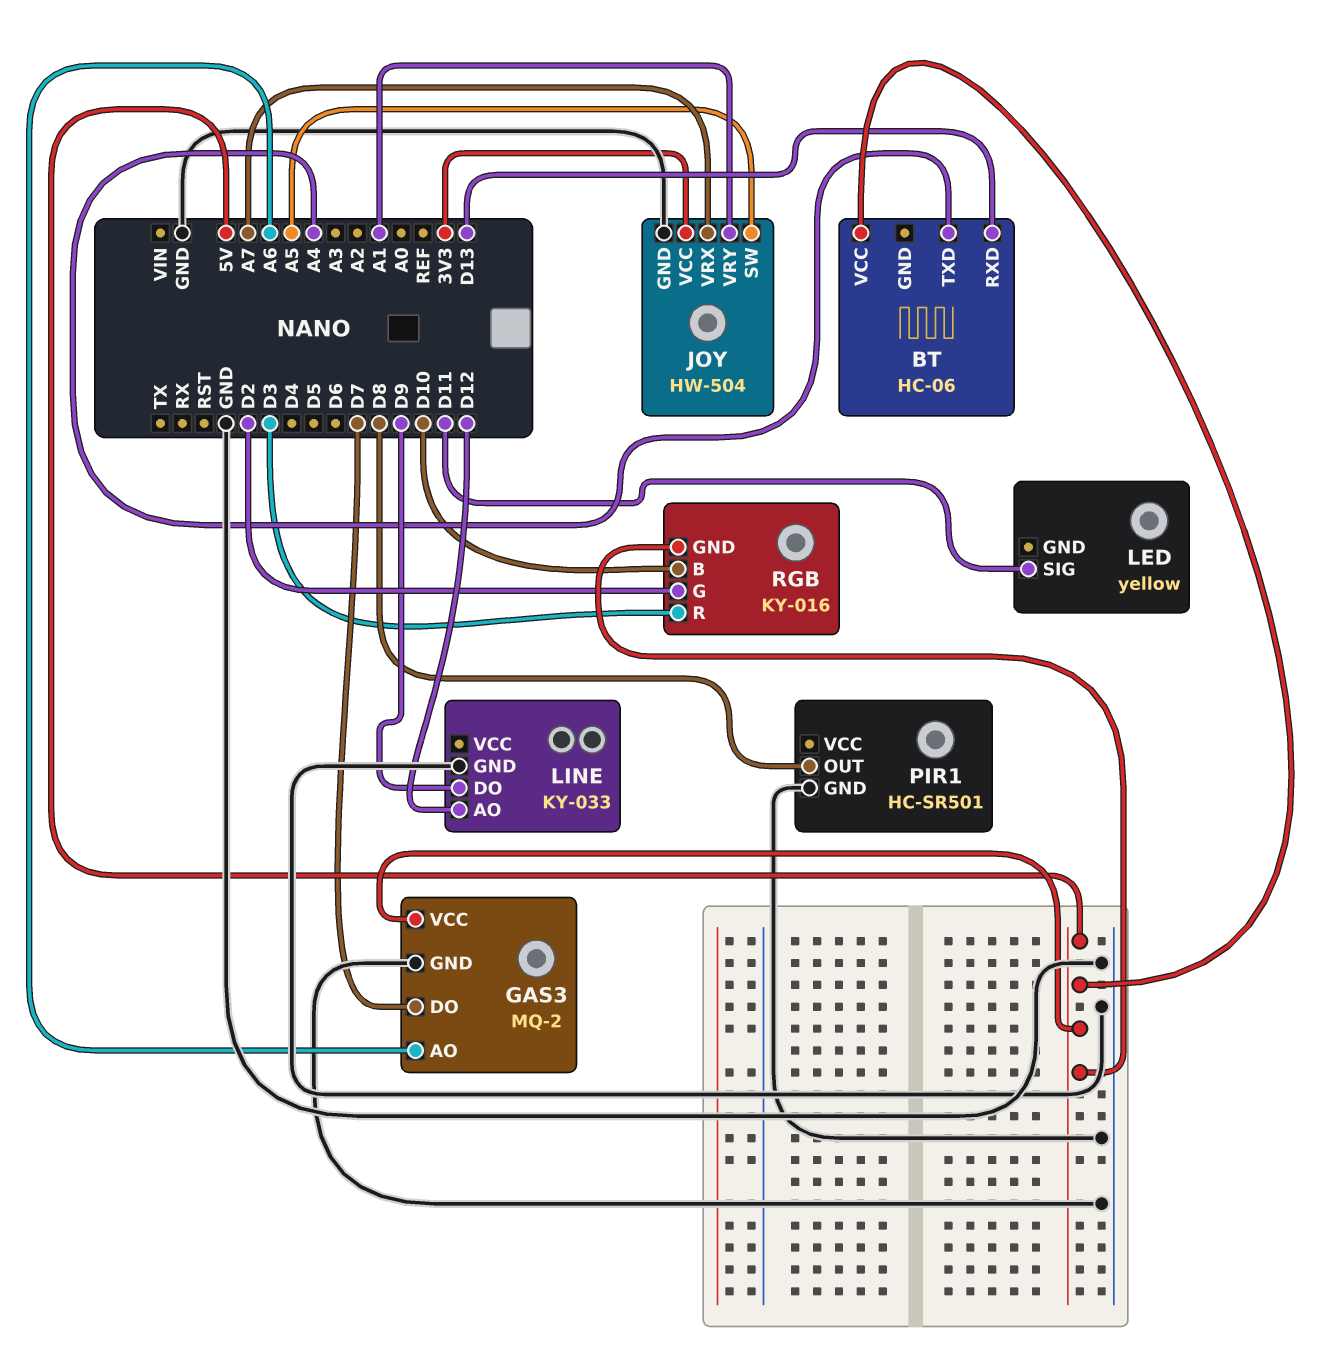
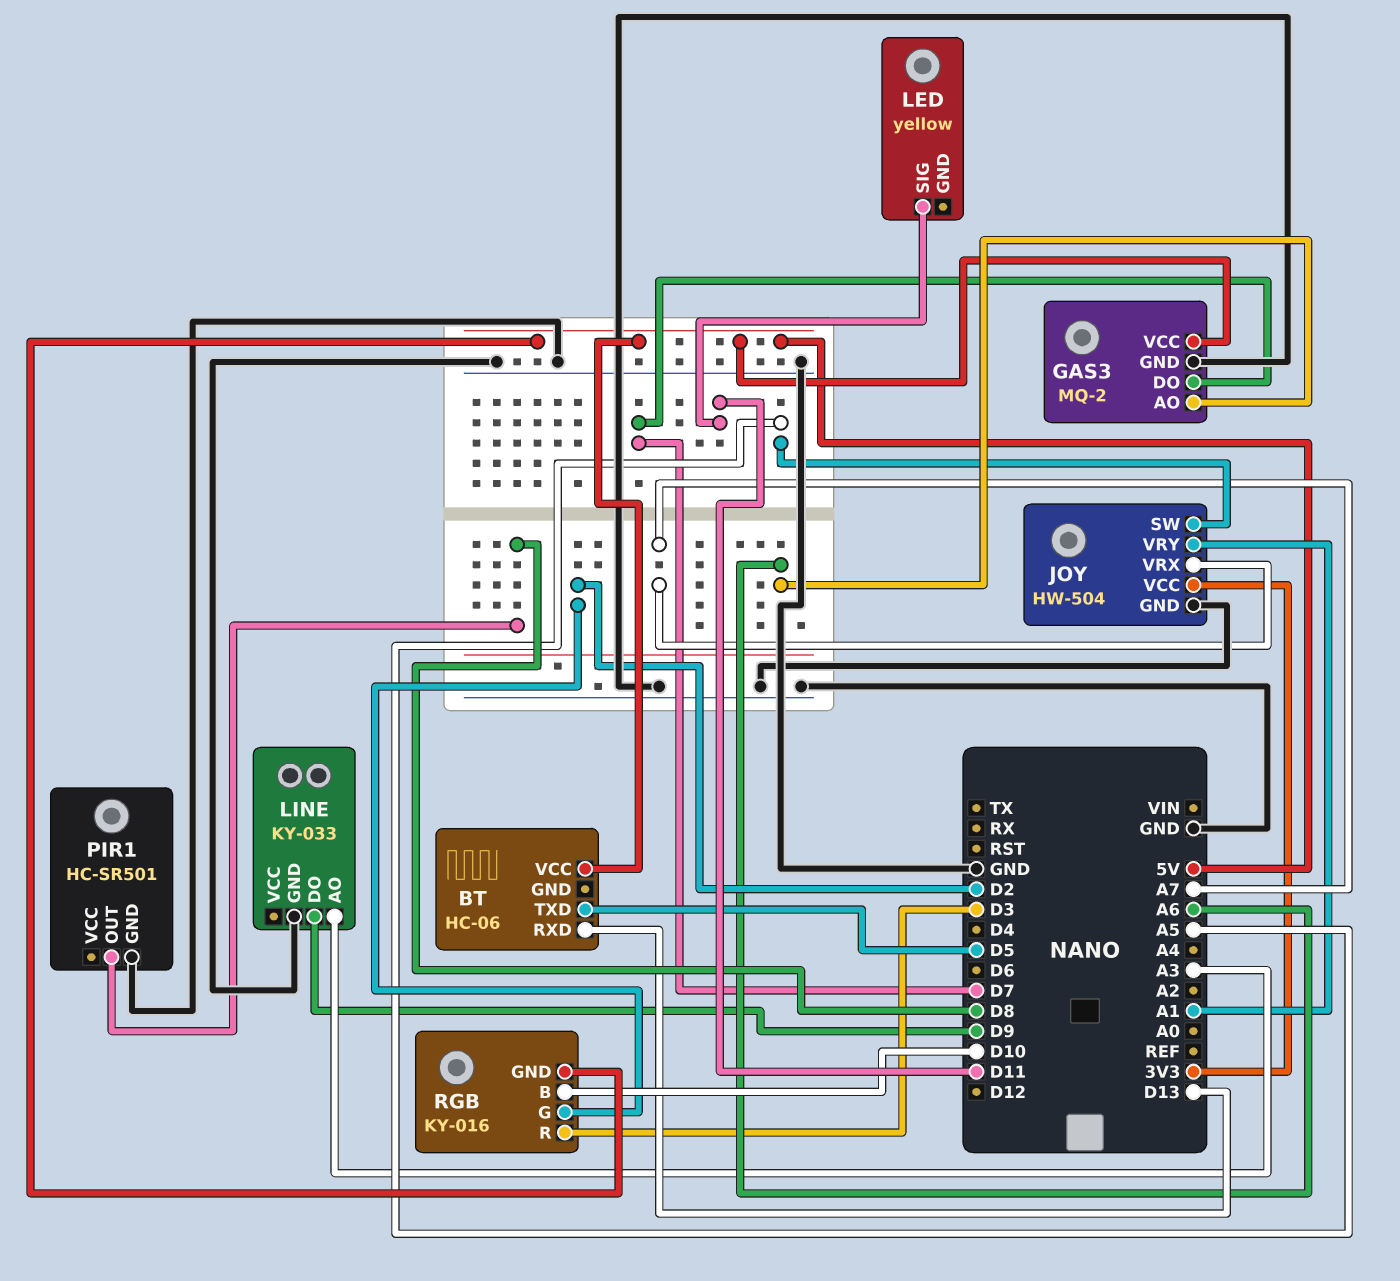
BT pin TXD: A4 -> D5
LINE pin AO: D12 -> A3

